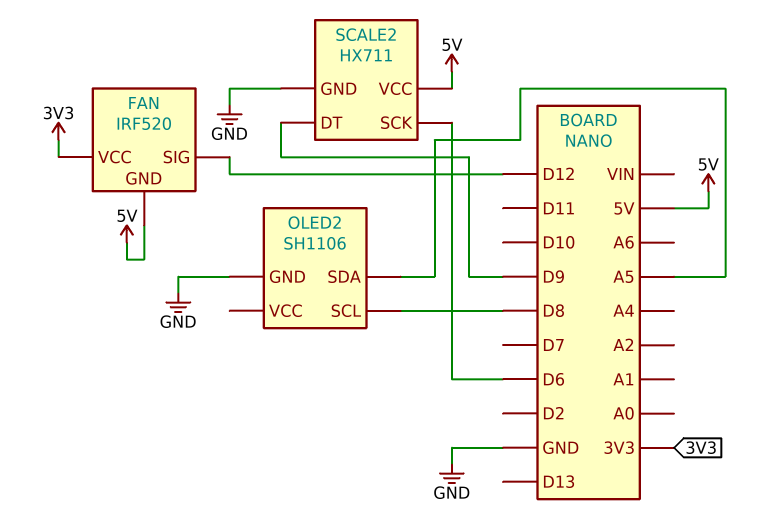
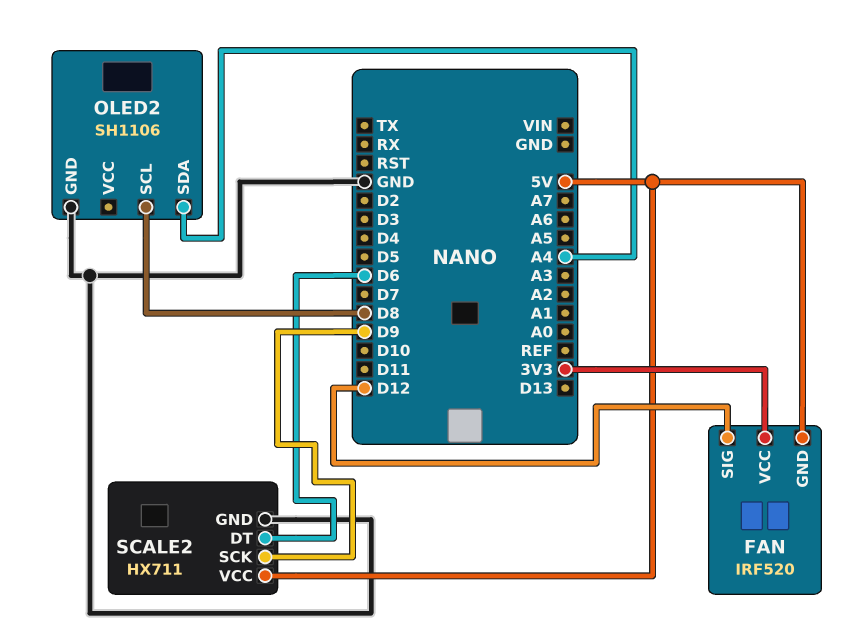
OLED2 pin SDA: A5 -> A4
SCALE2 pin DT: D9 -> D6
SCALE2 pin SCK: D6 -> D9

